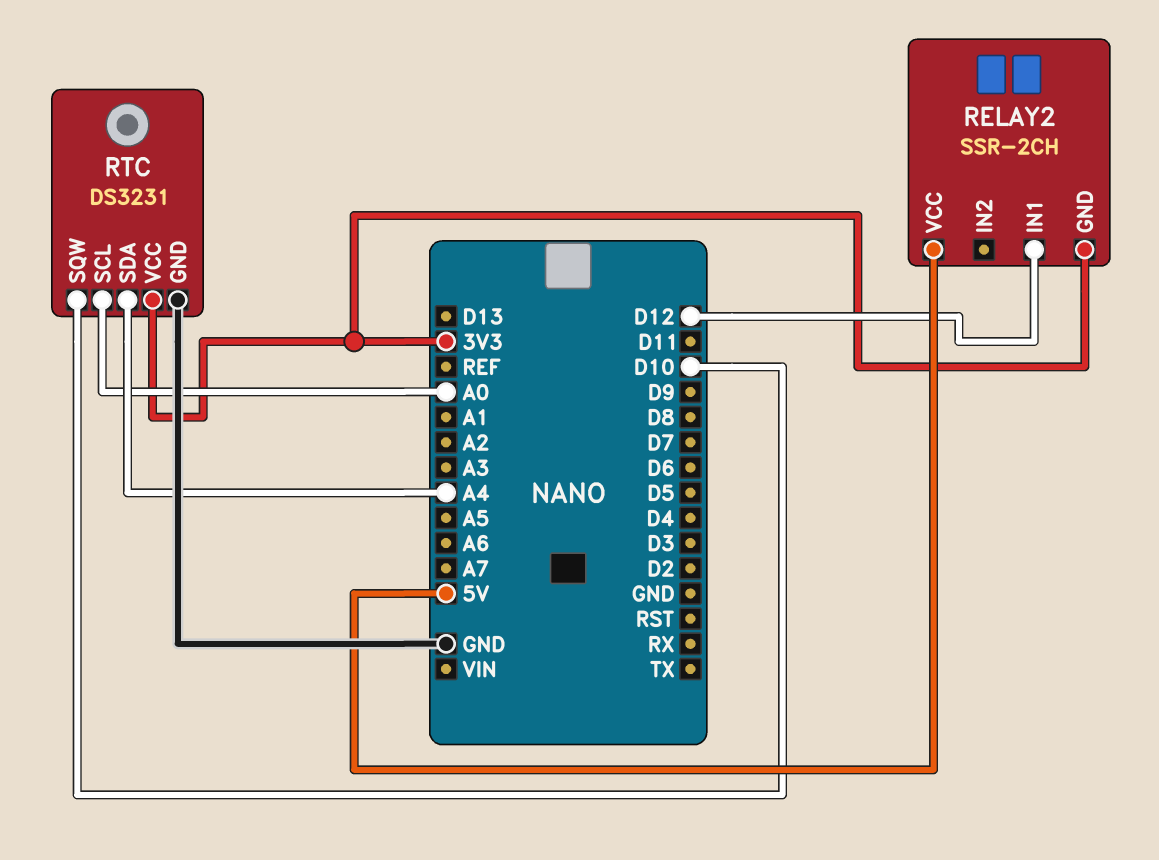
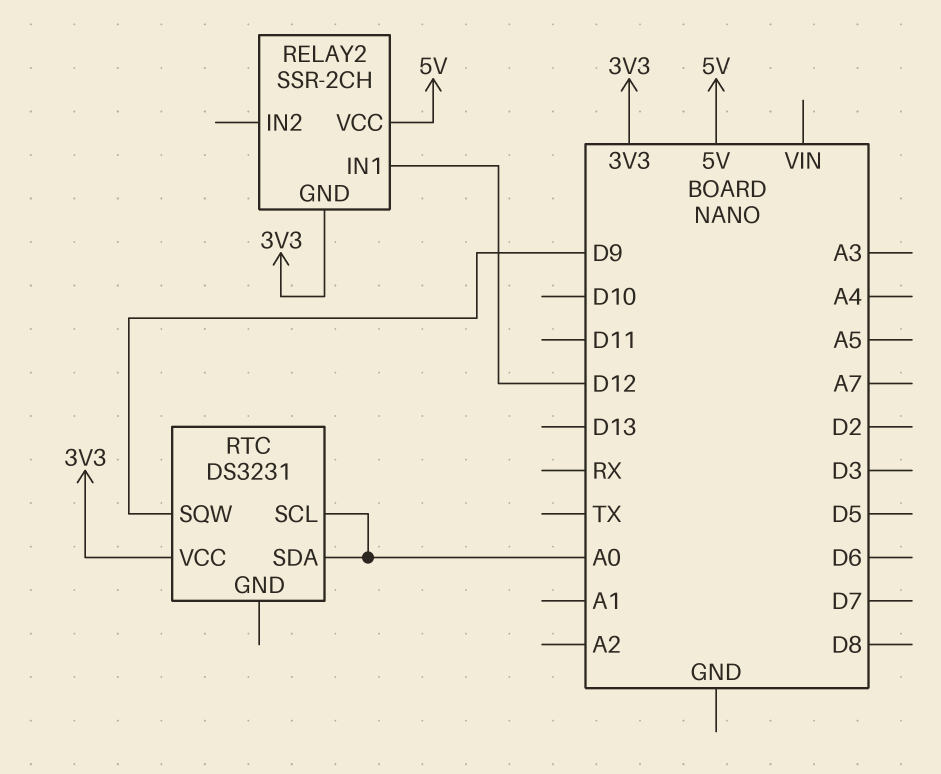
RTC pin GND: GND -> none
RTC pin SDA: A4 -> A0
RTC pin SQW: D10 -> D9

